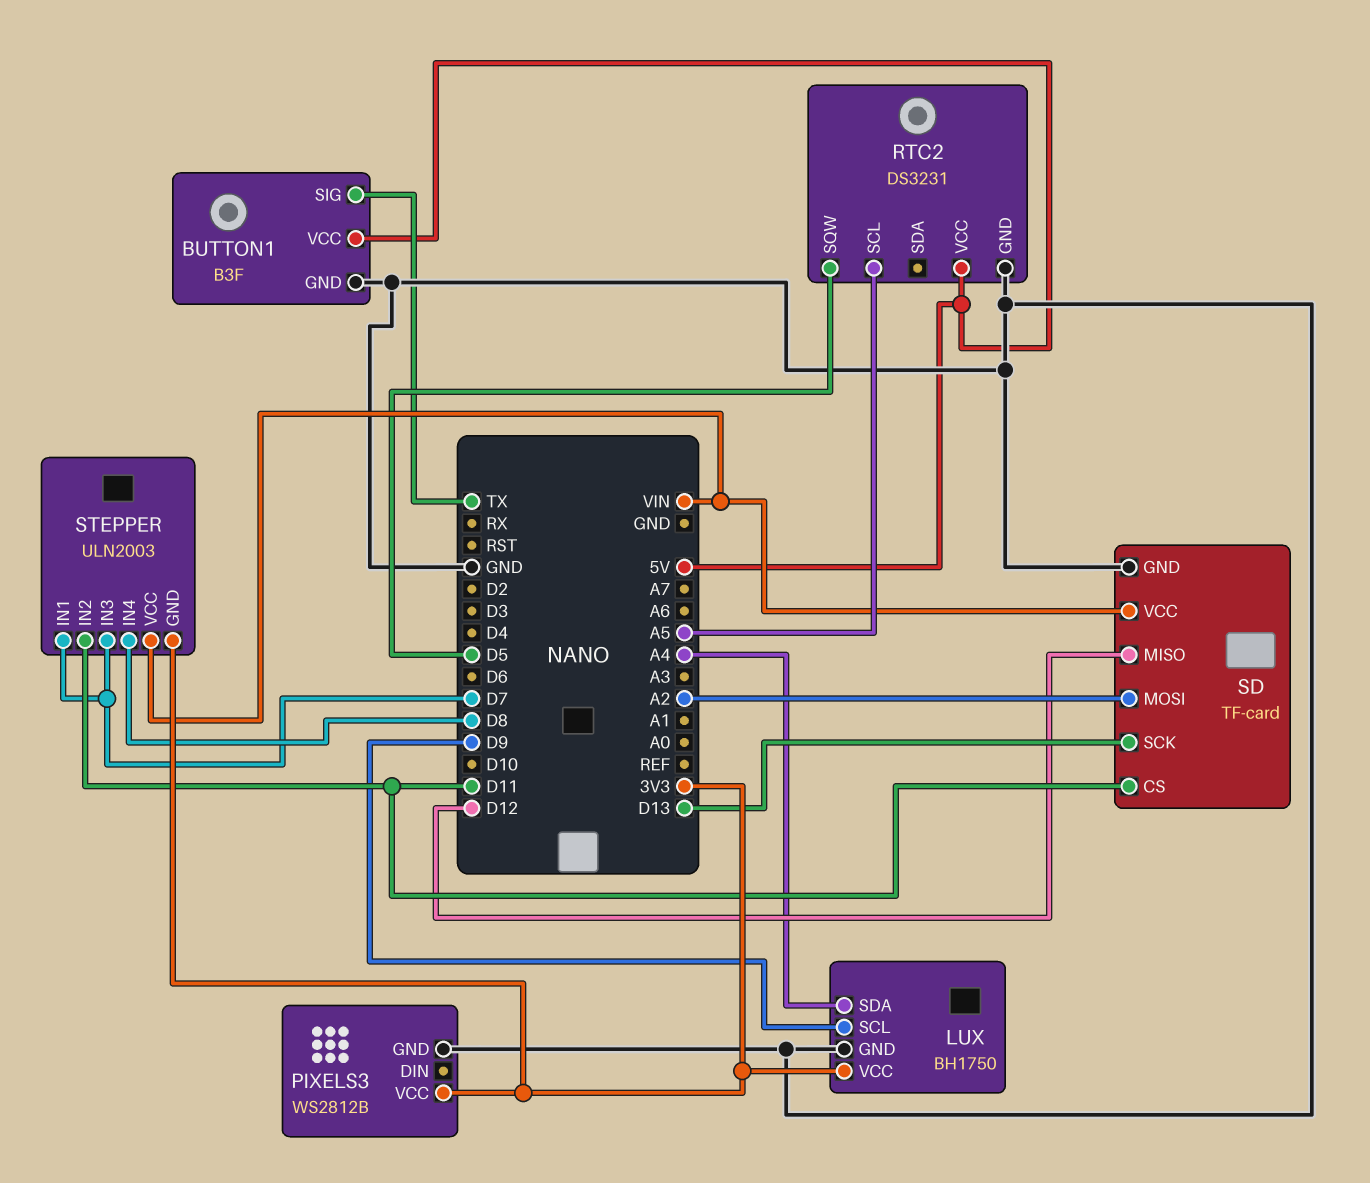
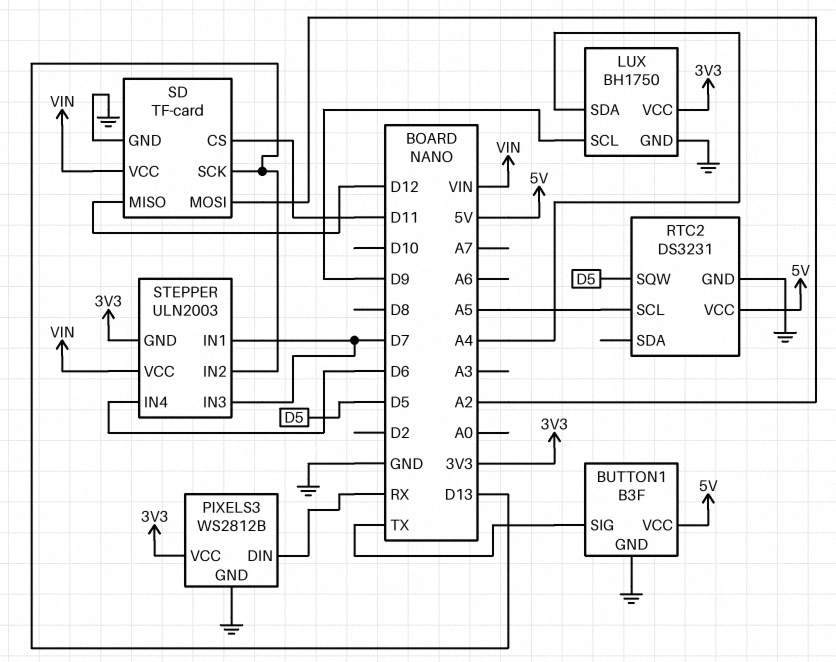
PIXELS3 pin DIN: none -> RX
STEPPER pin IN2: D11 -> D13
STEPPER pin IN4: D8 -> D6

